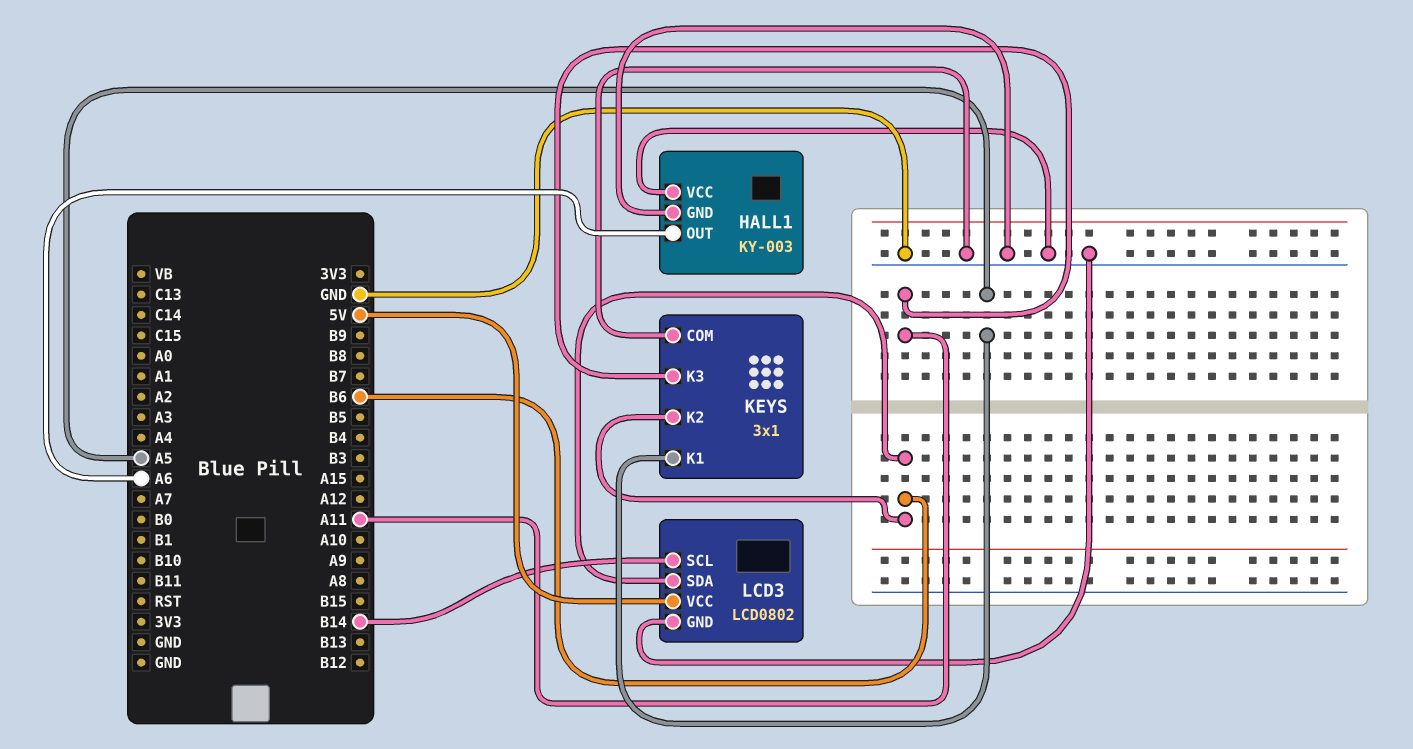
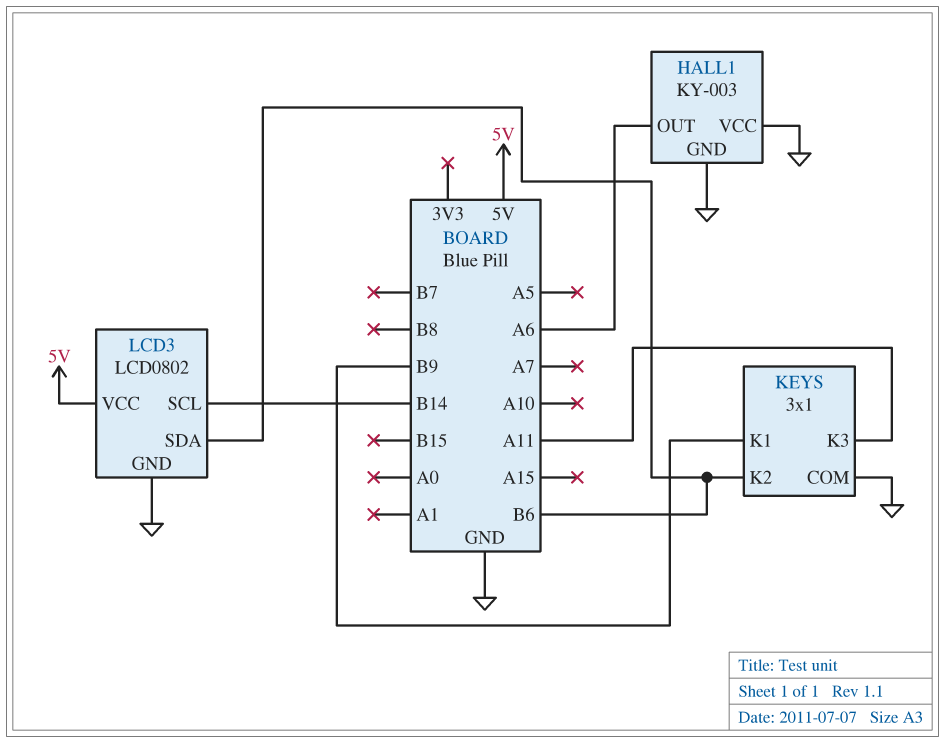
KEYS pin K1: A5 -> B9

